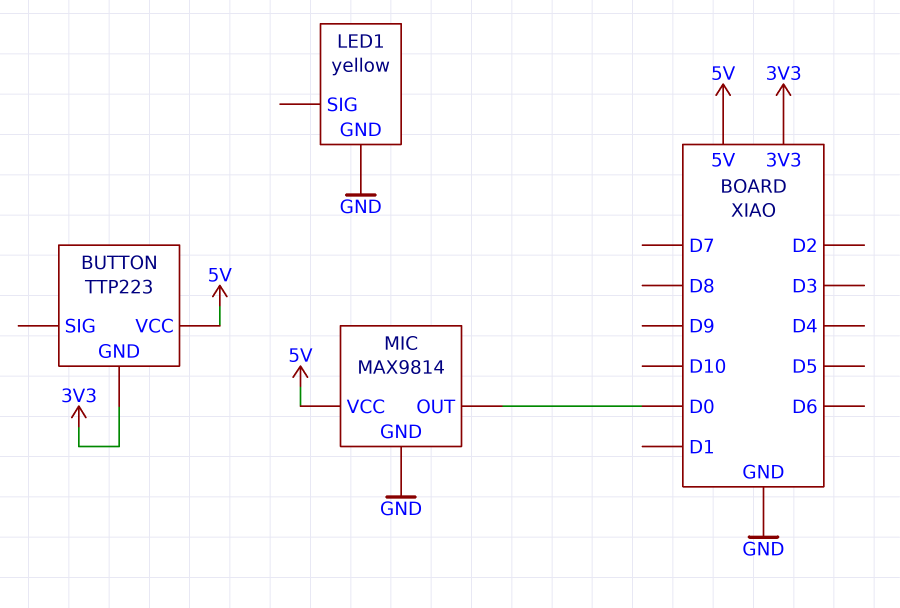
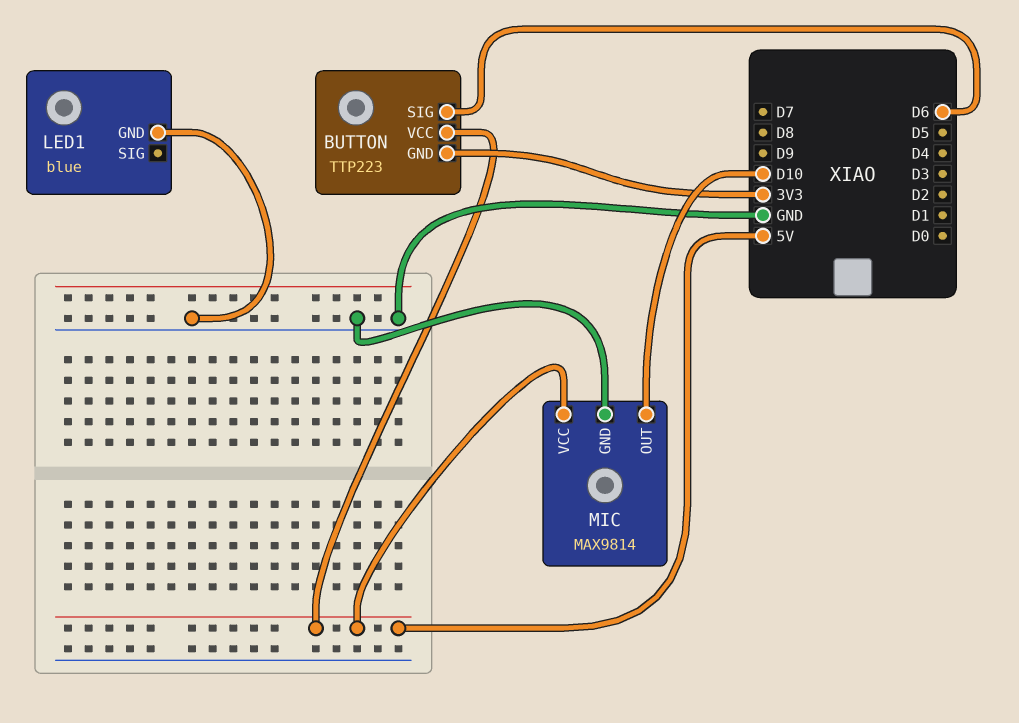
BUTTON pin SIG: none -> D6
LED1: yellow -> blue
MIC pin OUT: D0 -> D10

